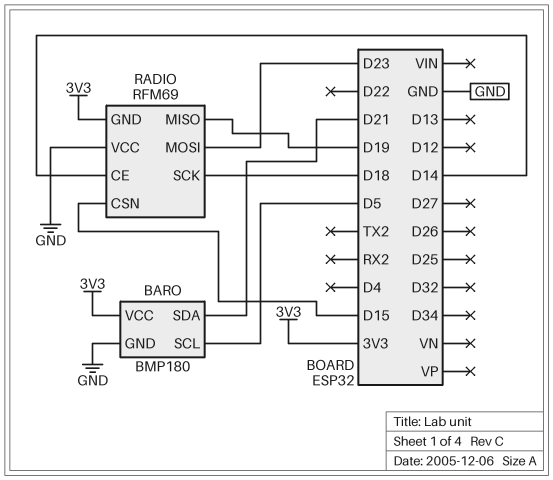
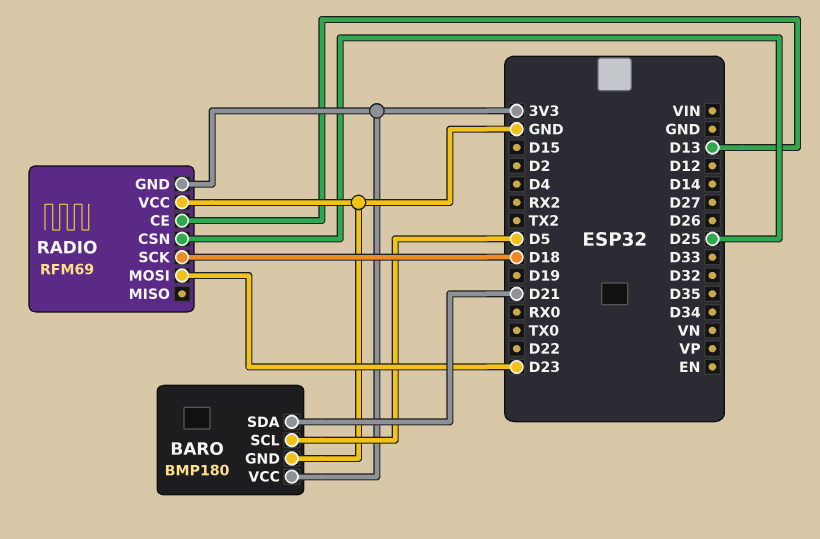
RADIO pin CE: D14 -> D13
RADIO pin CSN: D15 -> D25
RADIO pin MISO: D19 -> none

